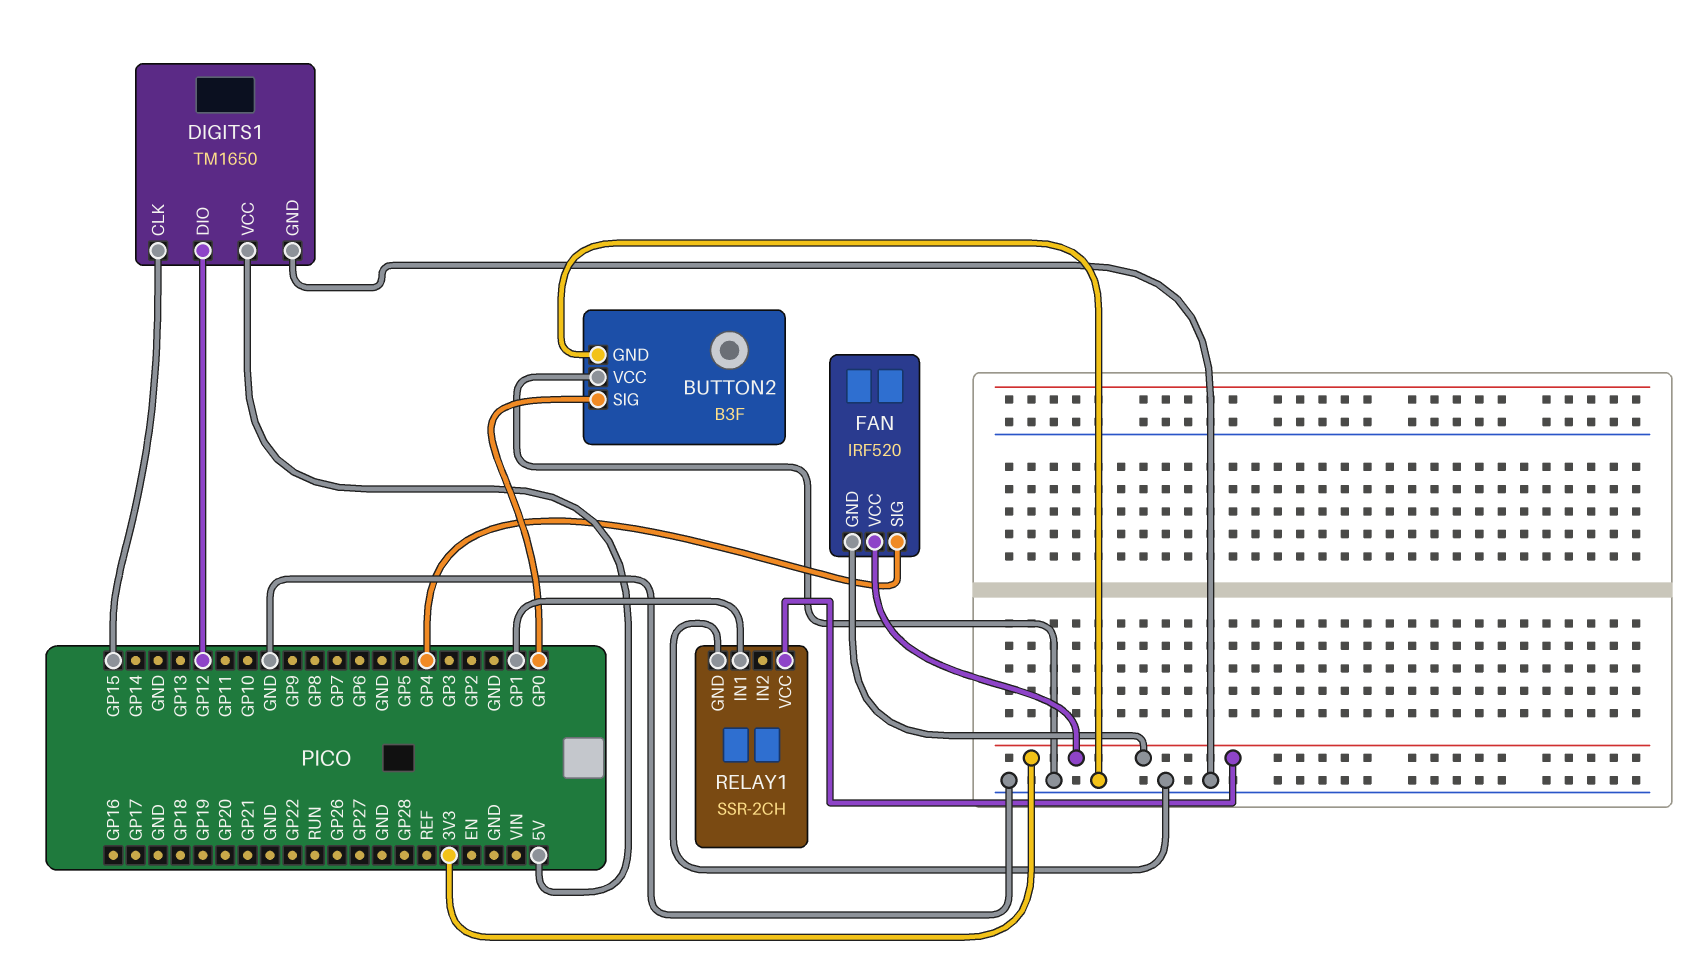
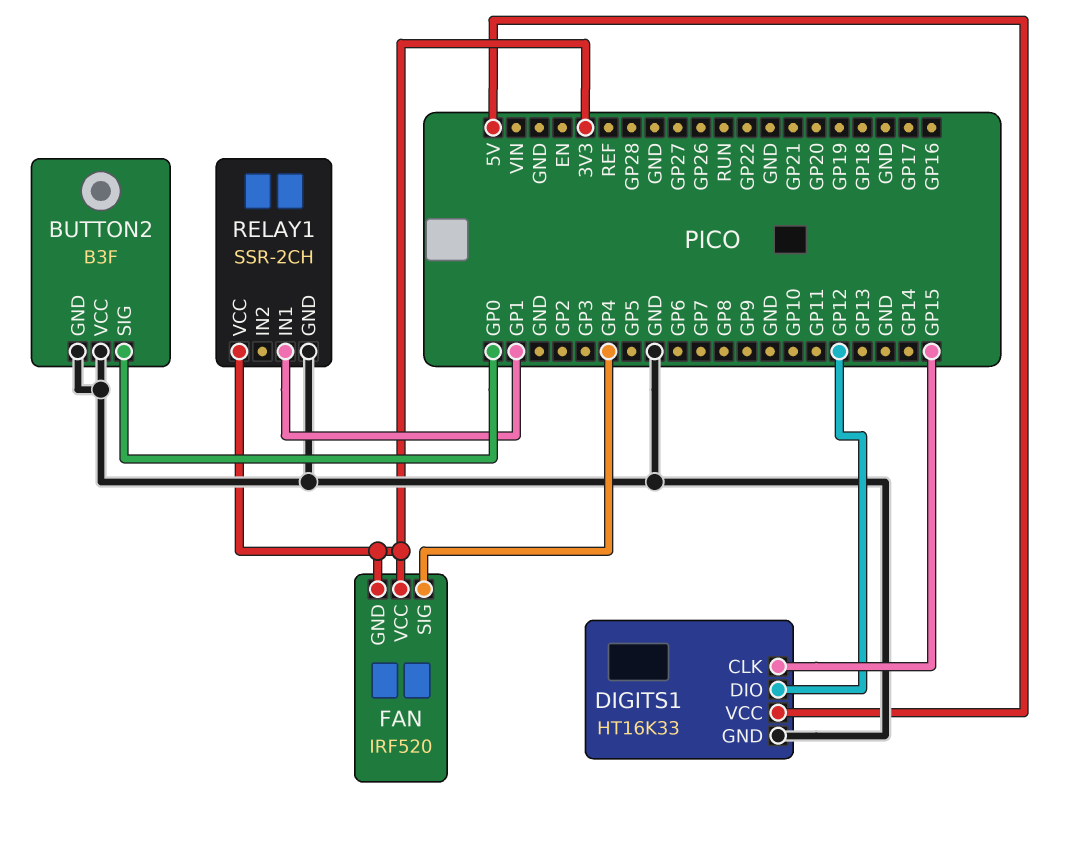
DIGITS1: TM1650 -> HT16K33

